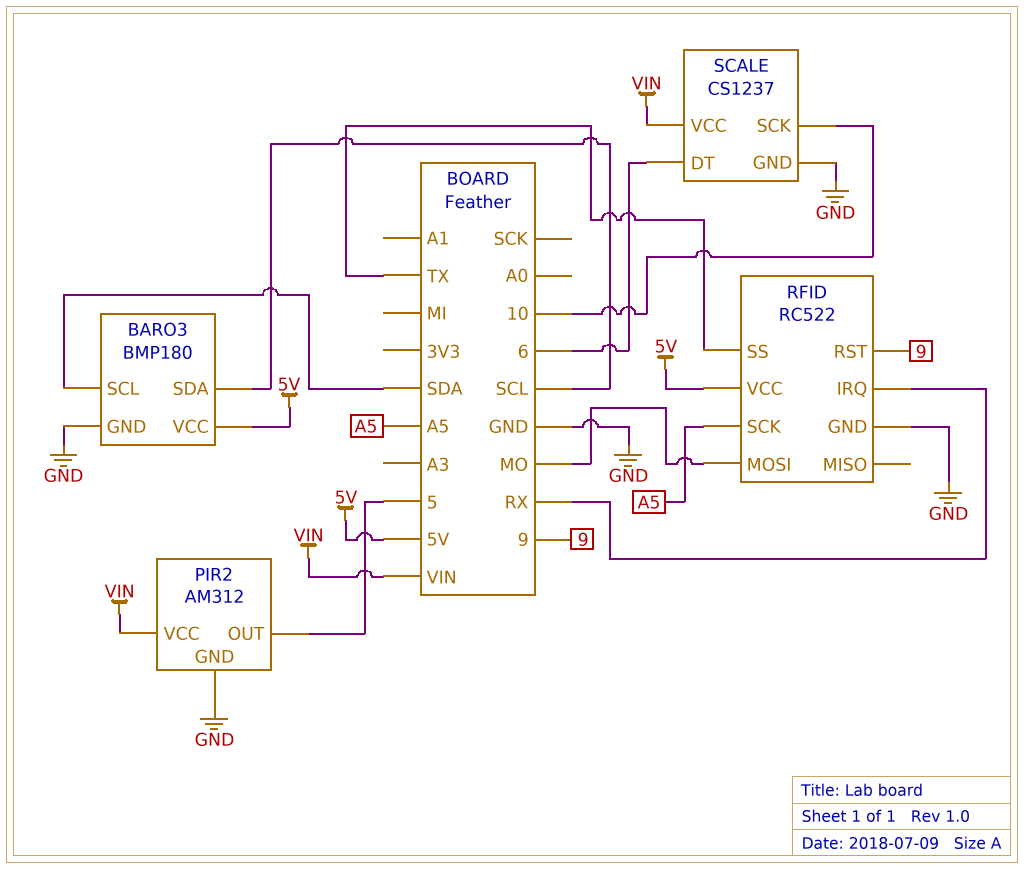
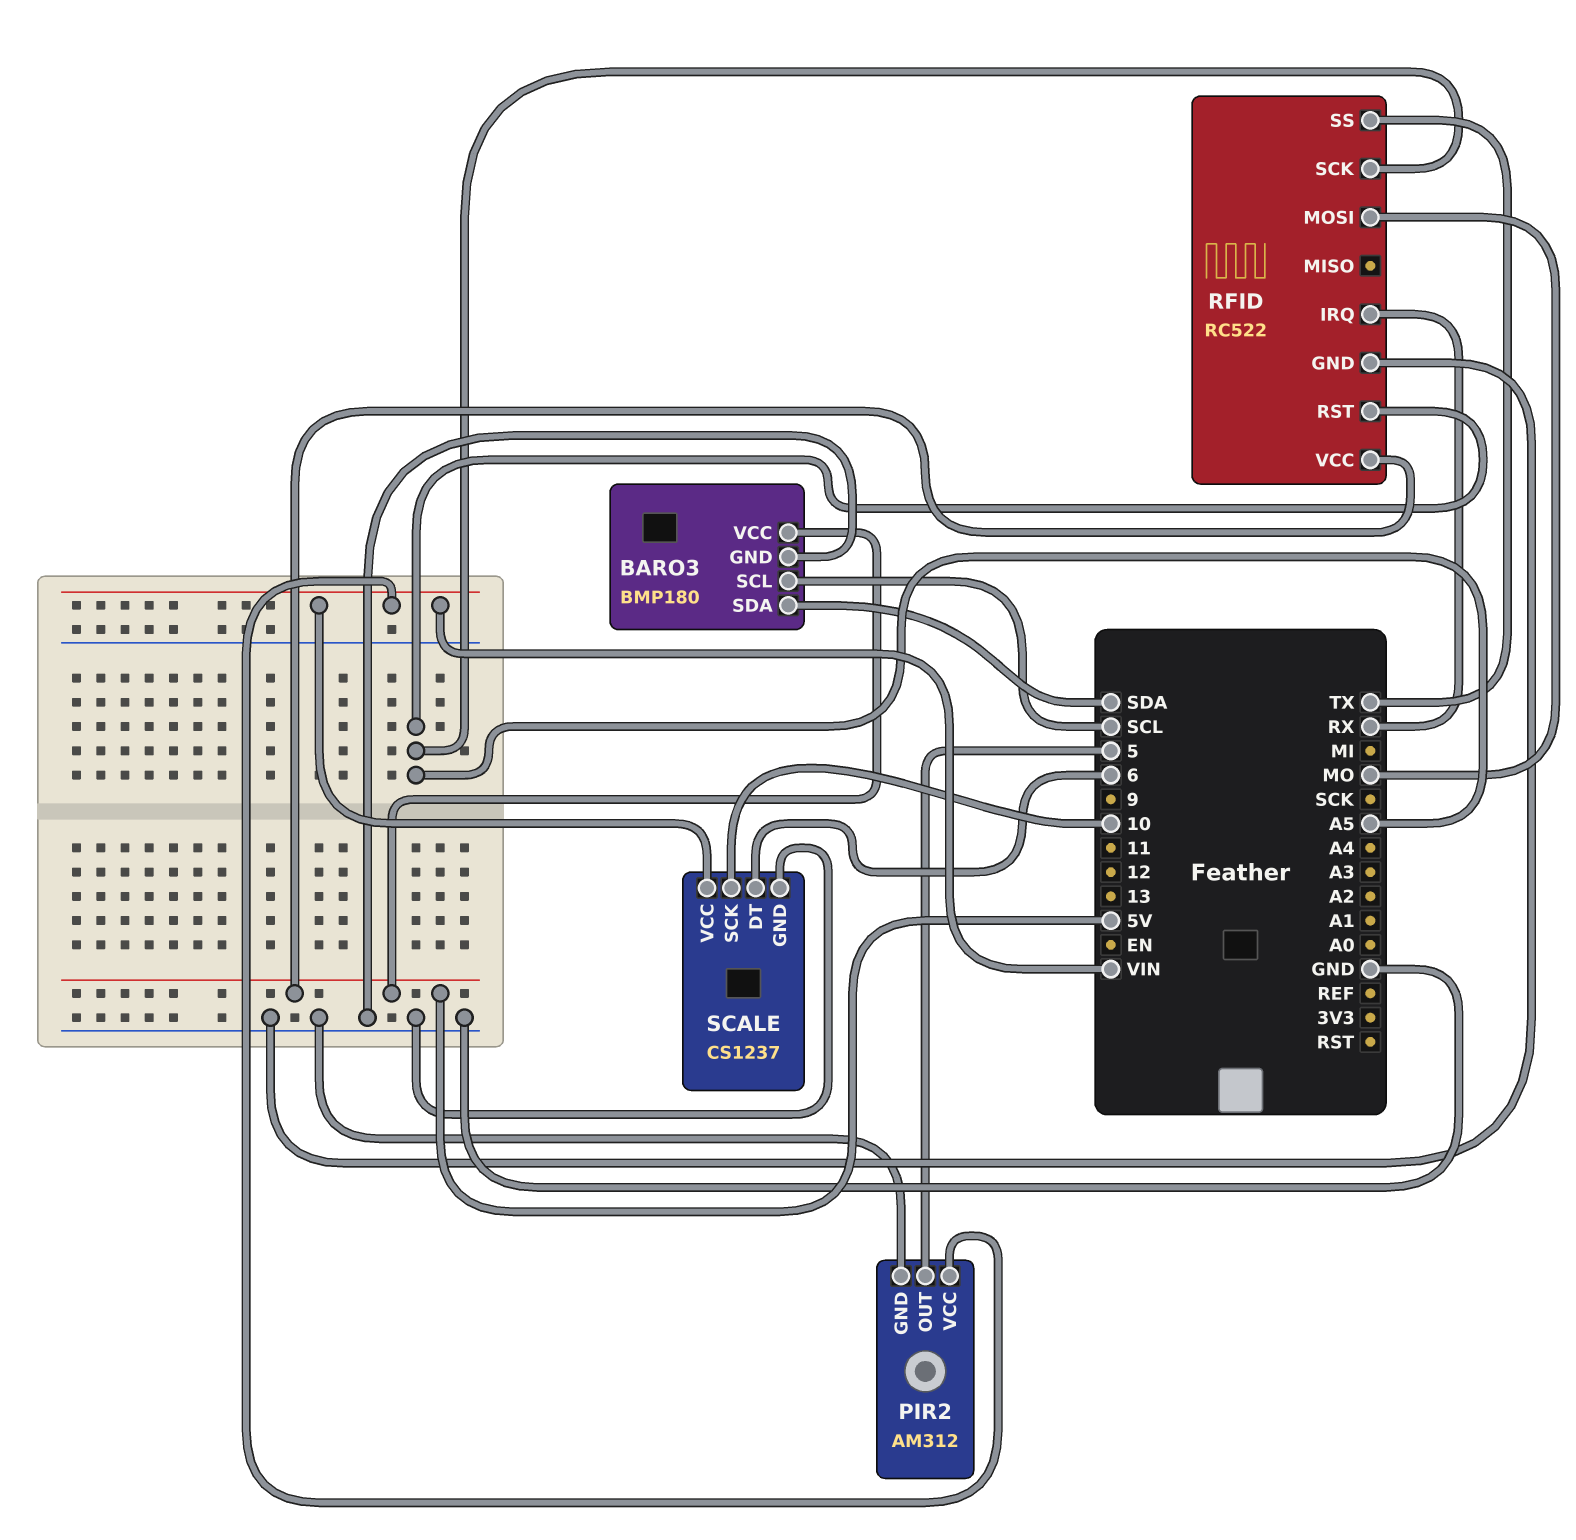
BARO3 pin SCL: SDA -> SCL
BARO3 pin SDA: SCL -> SDA
RFID pin RST: 9 -> A5

